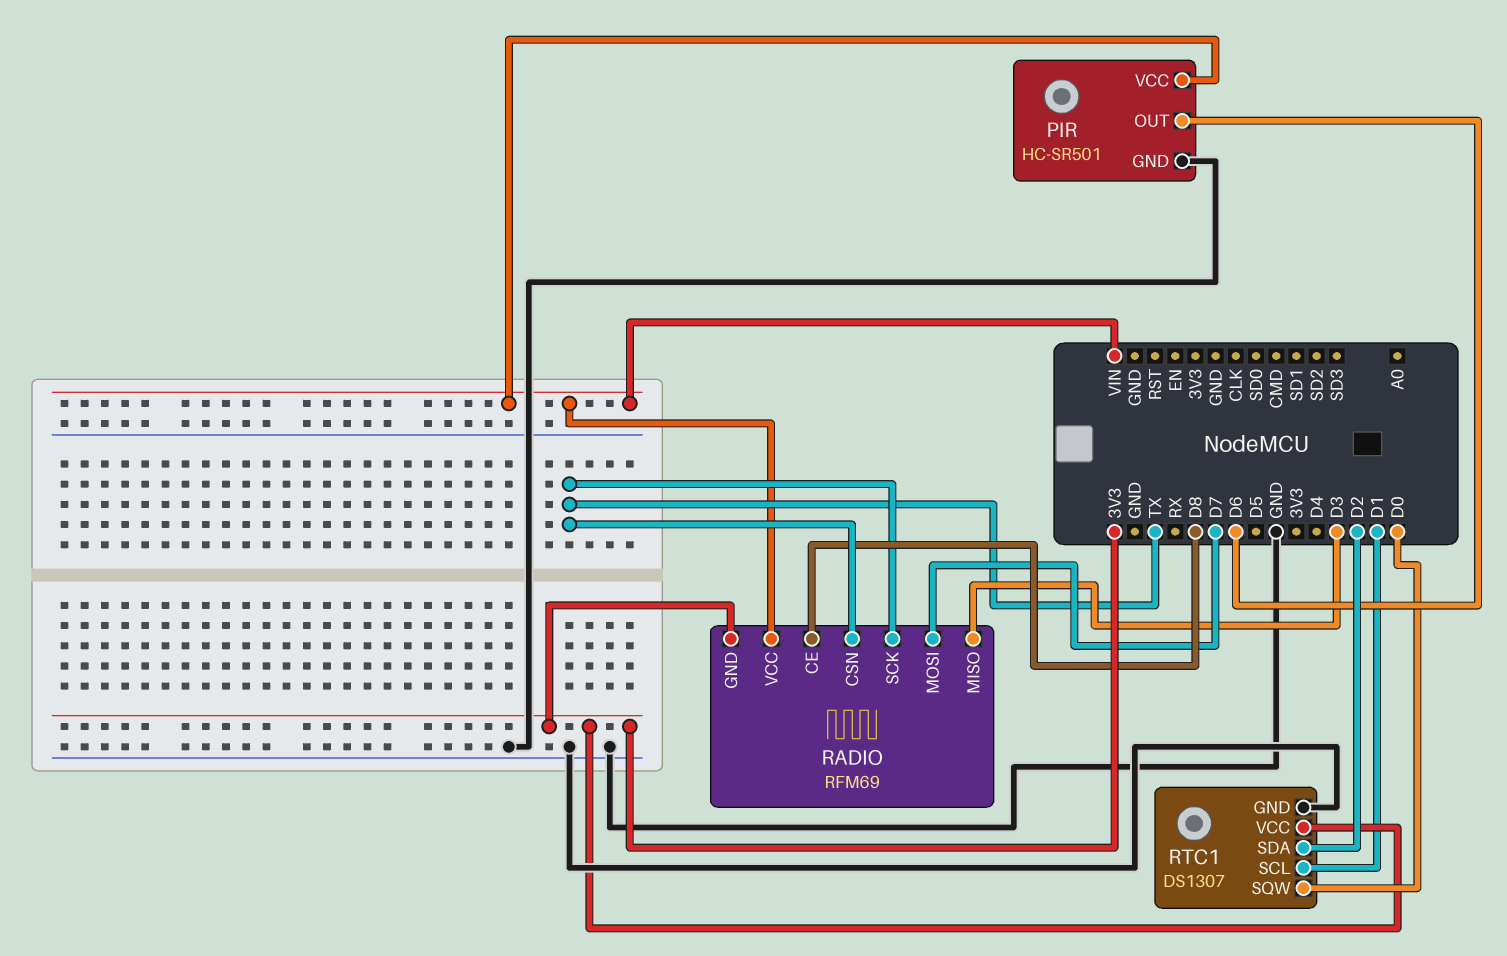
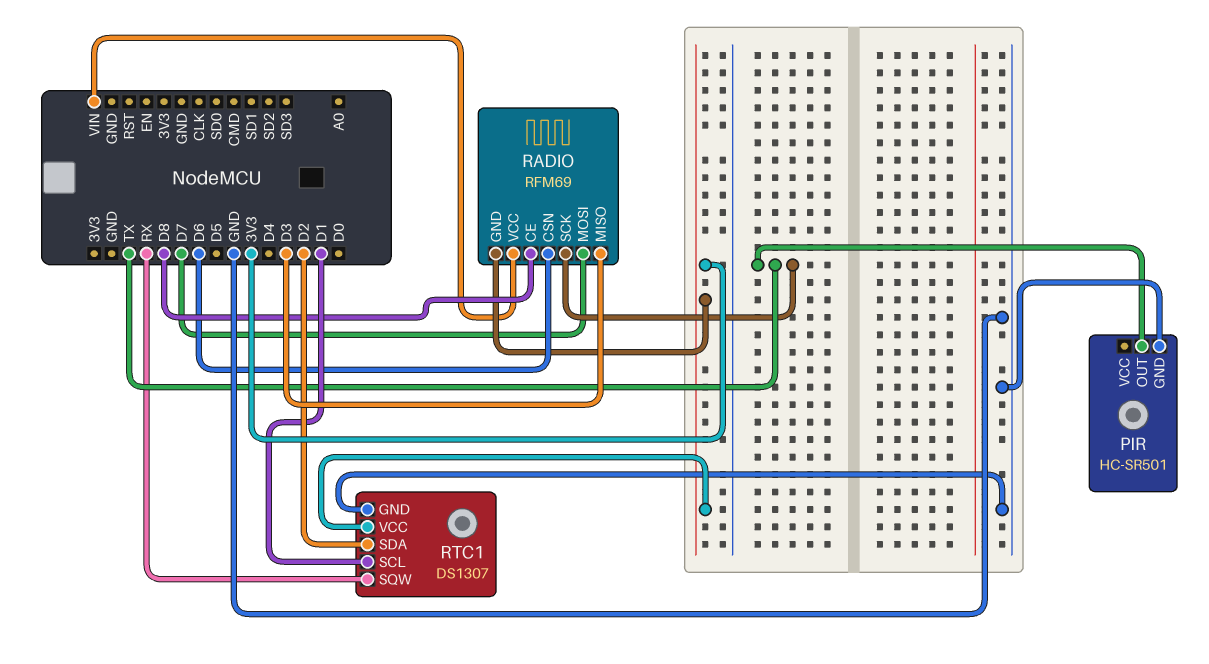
PIR pin OUT: D6 -> TX
PIR pin VCC: VIN -> none
RADIO pin CSN: TX -> D6
RTC1 pin SQW: D0 -> RX

